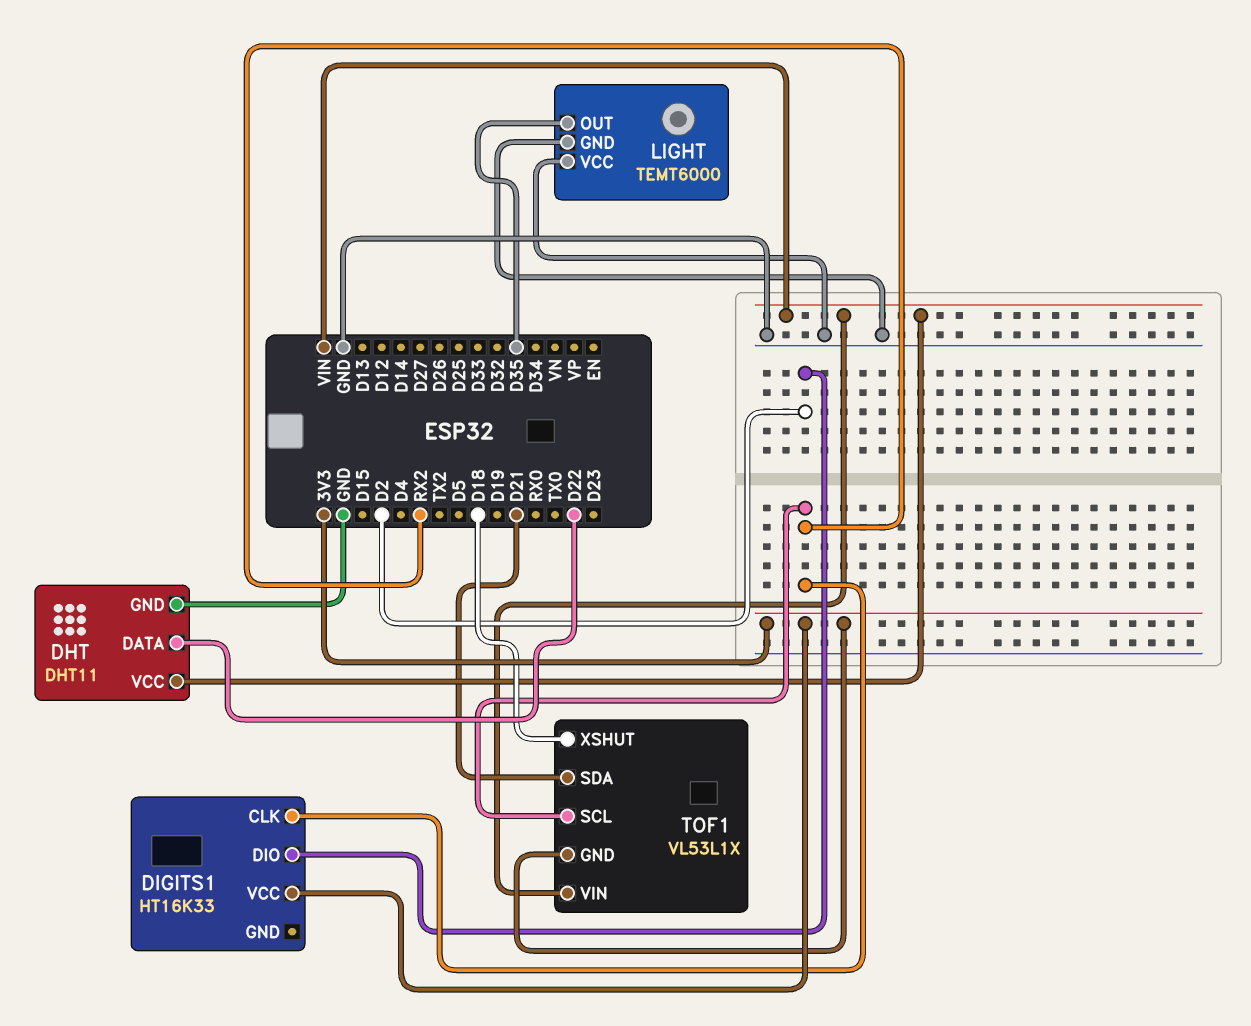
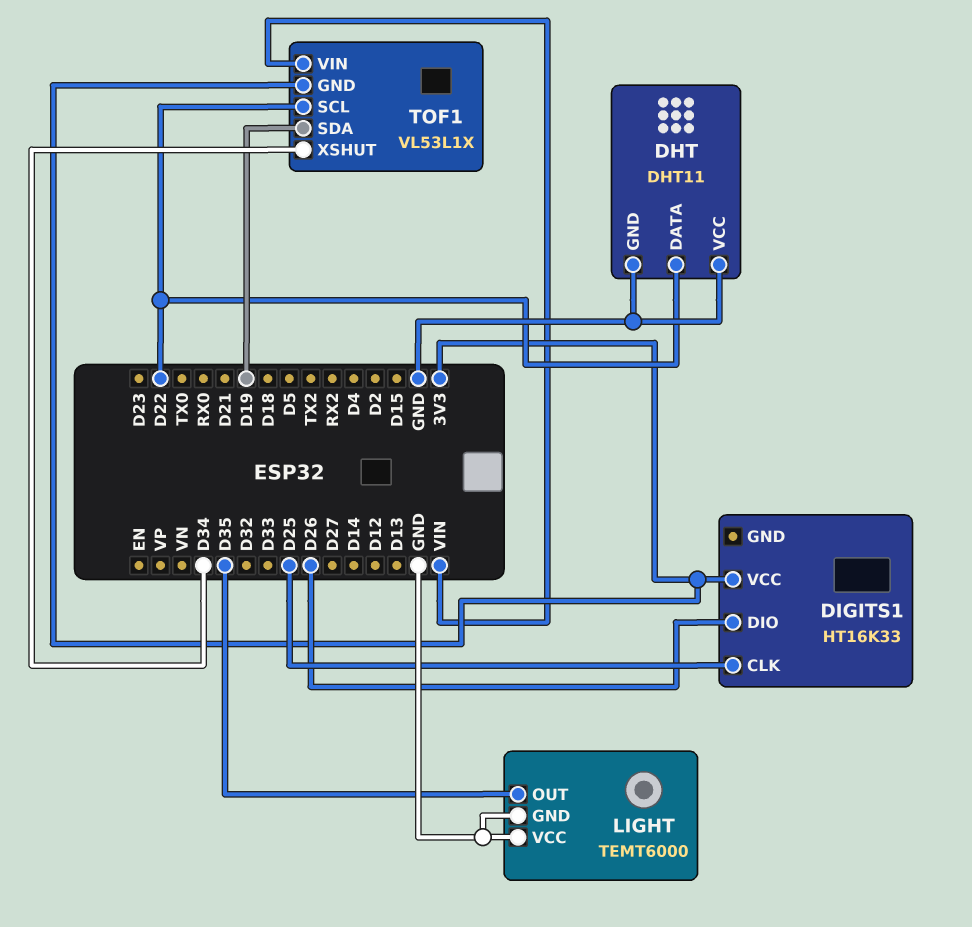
DHT pin VCC: VIN -> GND
DIGITS1 pin CLK: RX2 -> D25
DIGITS1 pin DIO: D2 -> D26
TOF1 pin SCL: RX2 -> D22
TOF1 pin SDA: D21 -> D19
TOF1 pin XSHUT: D18 -> D34

